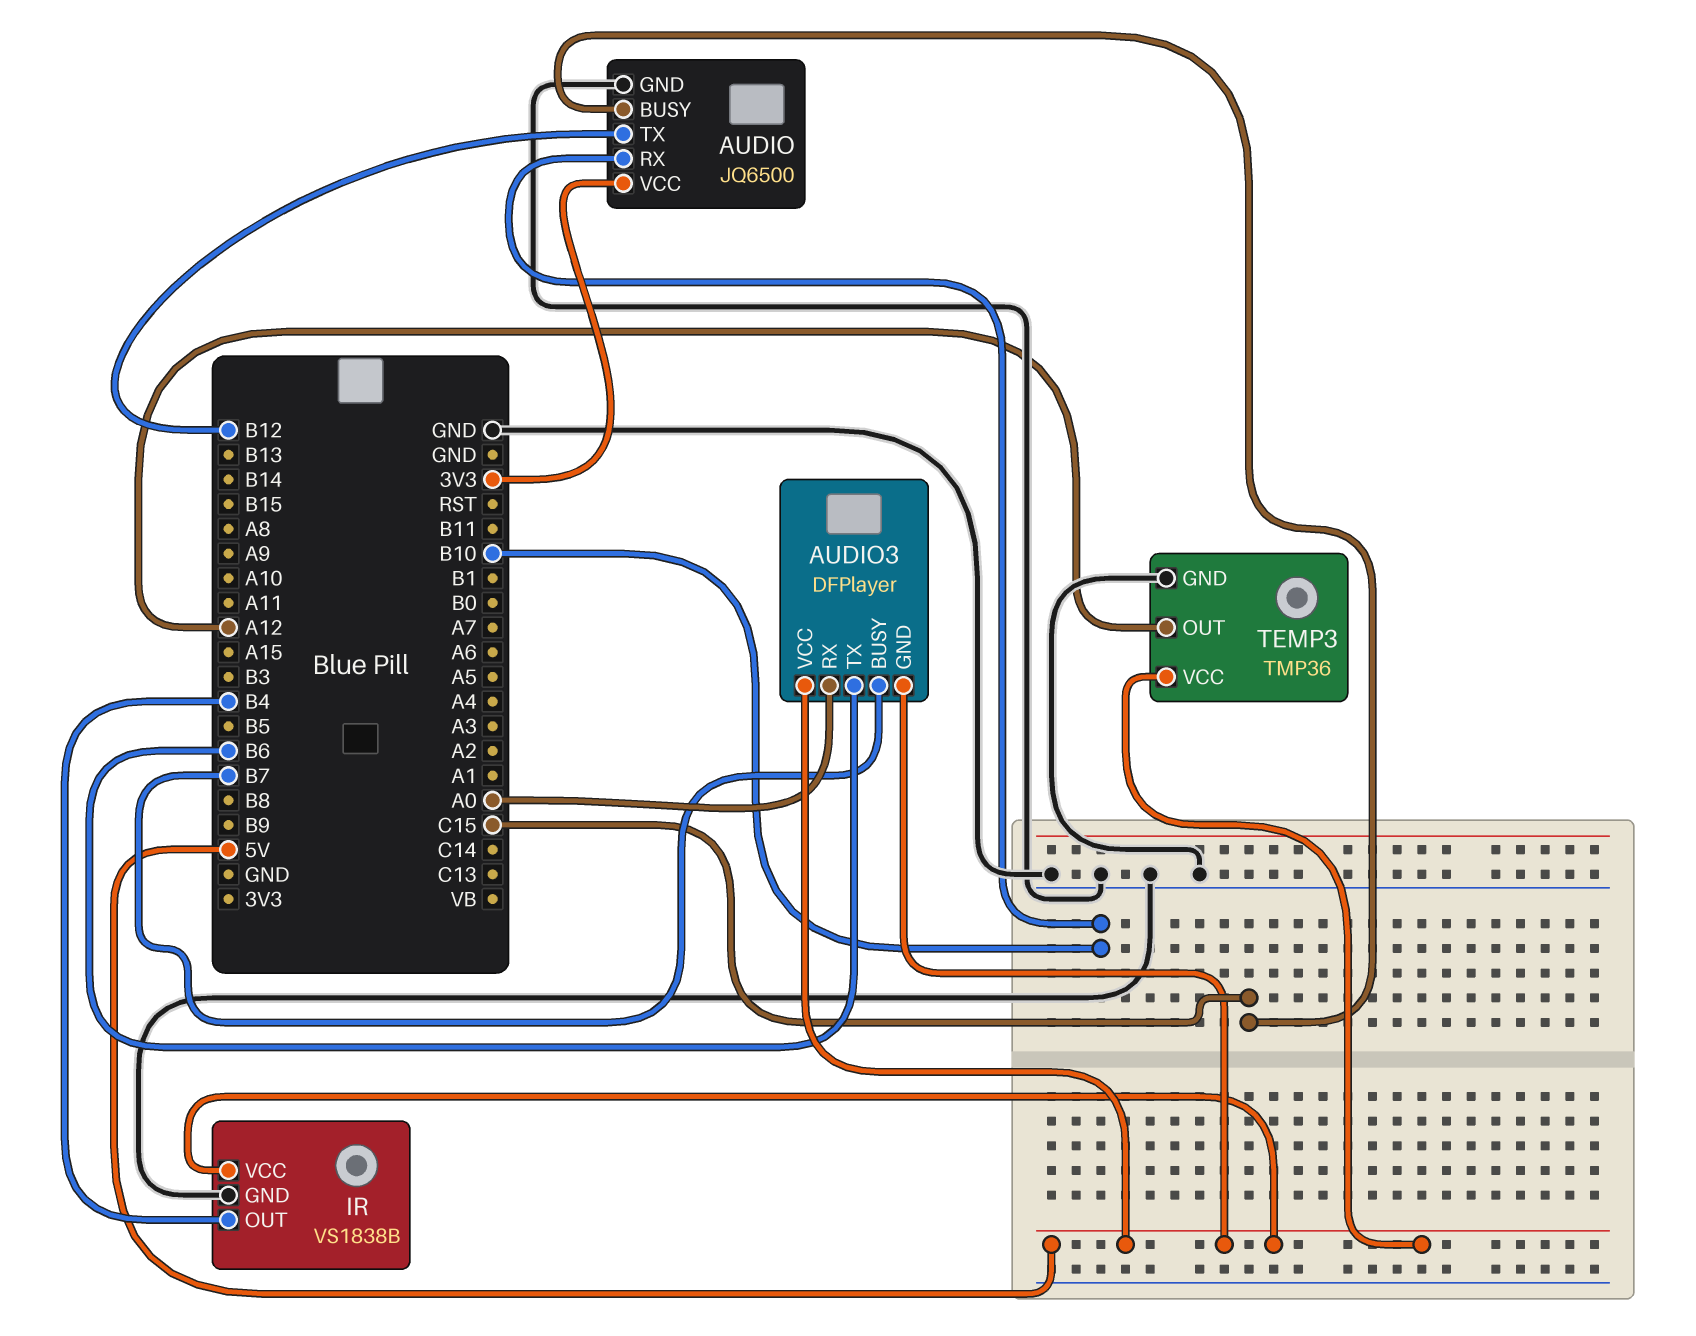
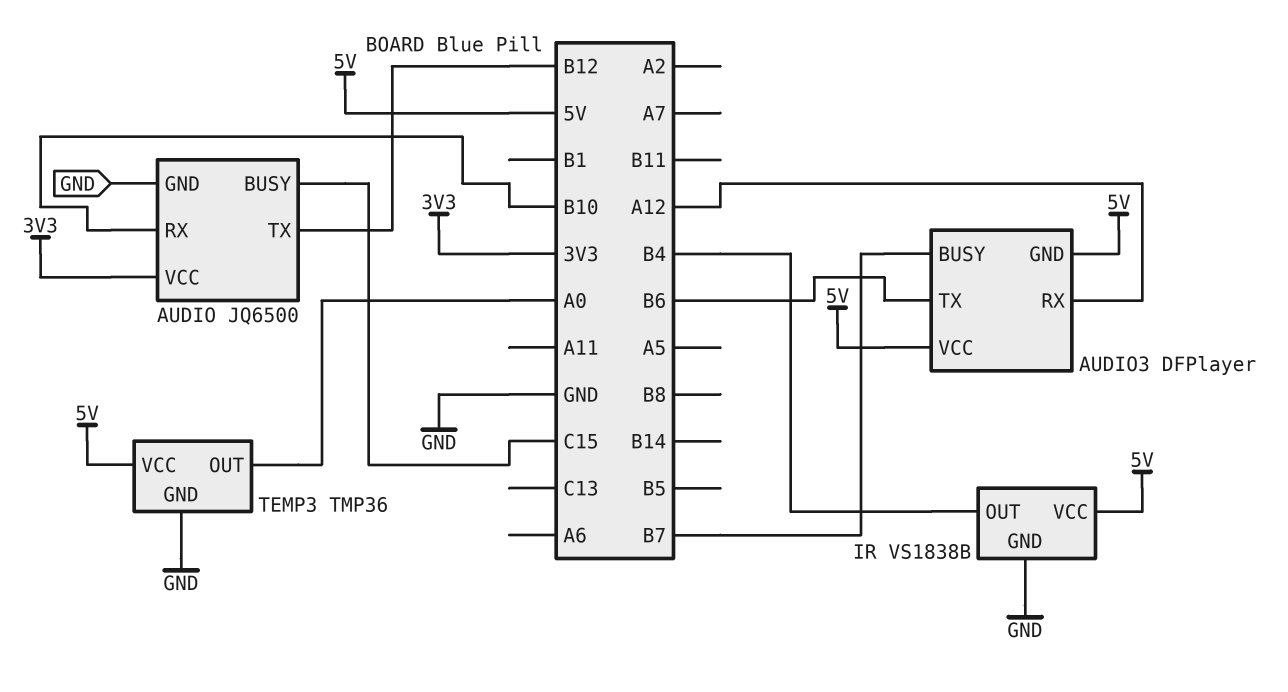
AUDIO3 pin RX: A0 -> A12
TEMP3 pin OUT: A12 -> A0

